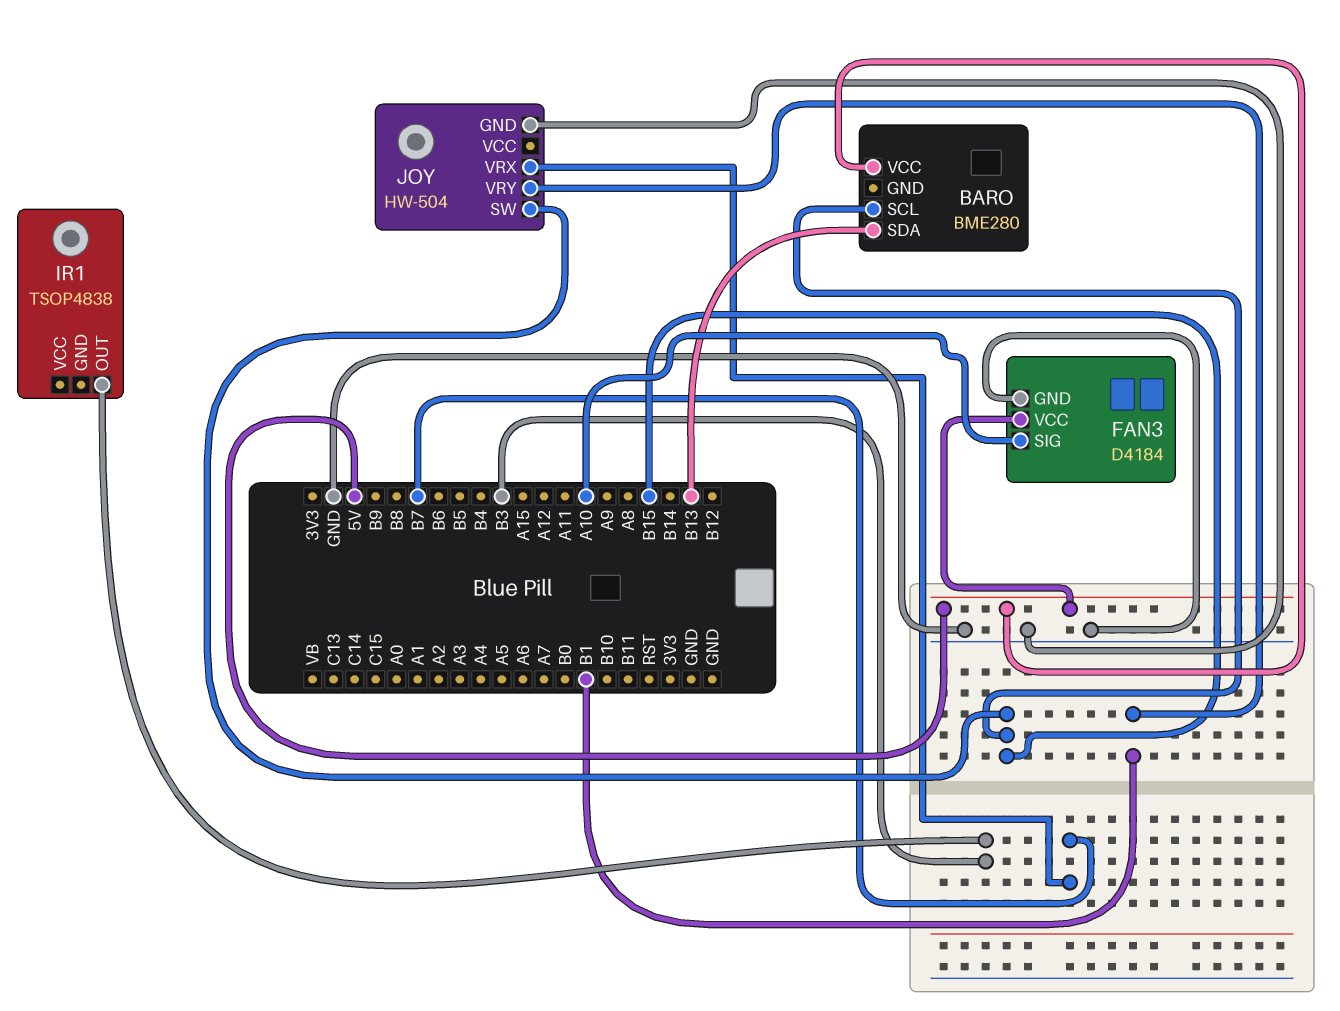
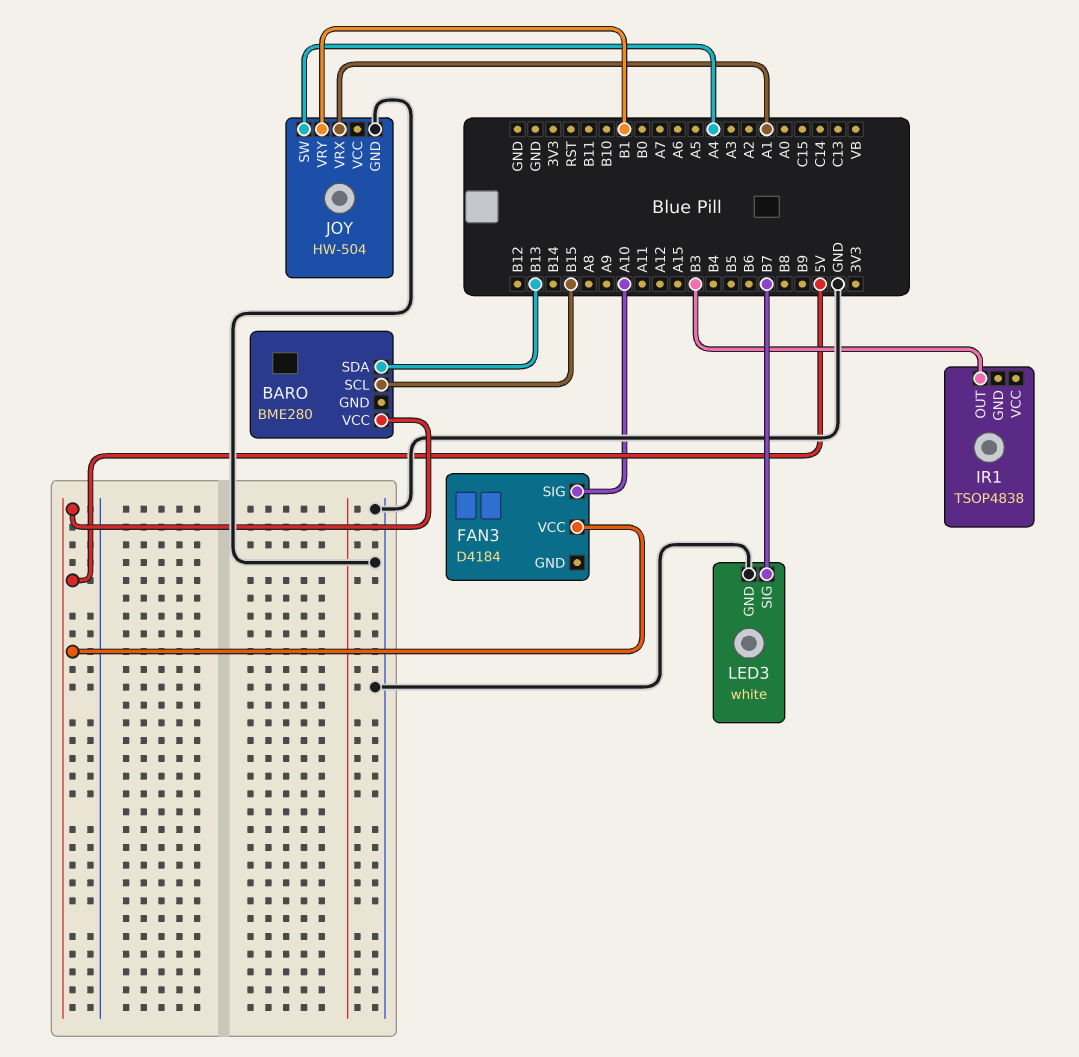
FAN3 pin GND: GND -> none
JOY pin SW: B15 -> A4
JOY pin VRX: B7 -> A1
LED3: none -> white
LED3 pin GND: none -> GND
LED3 pin SIG: none -> B7

